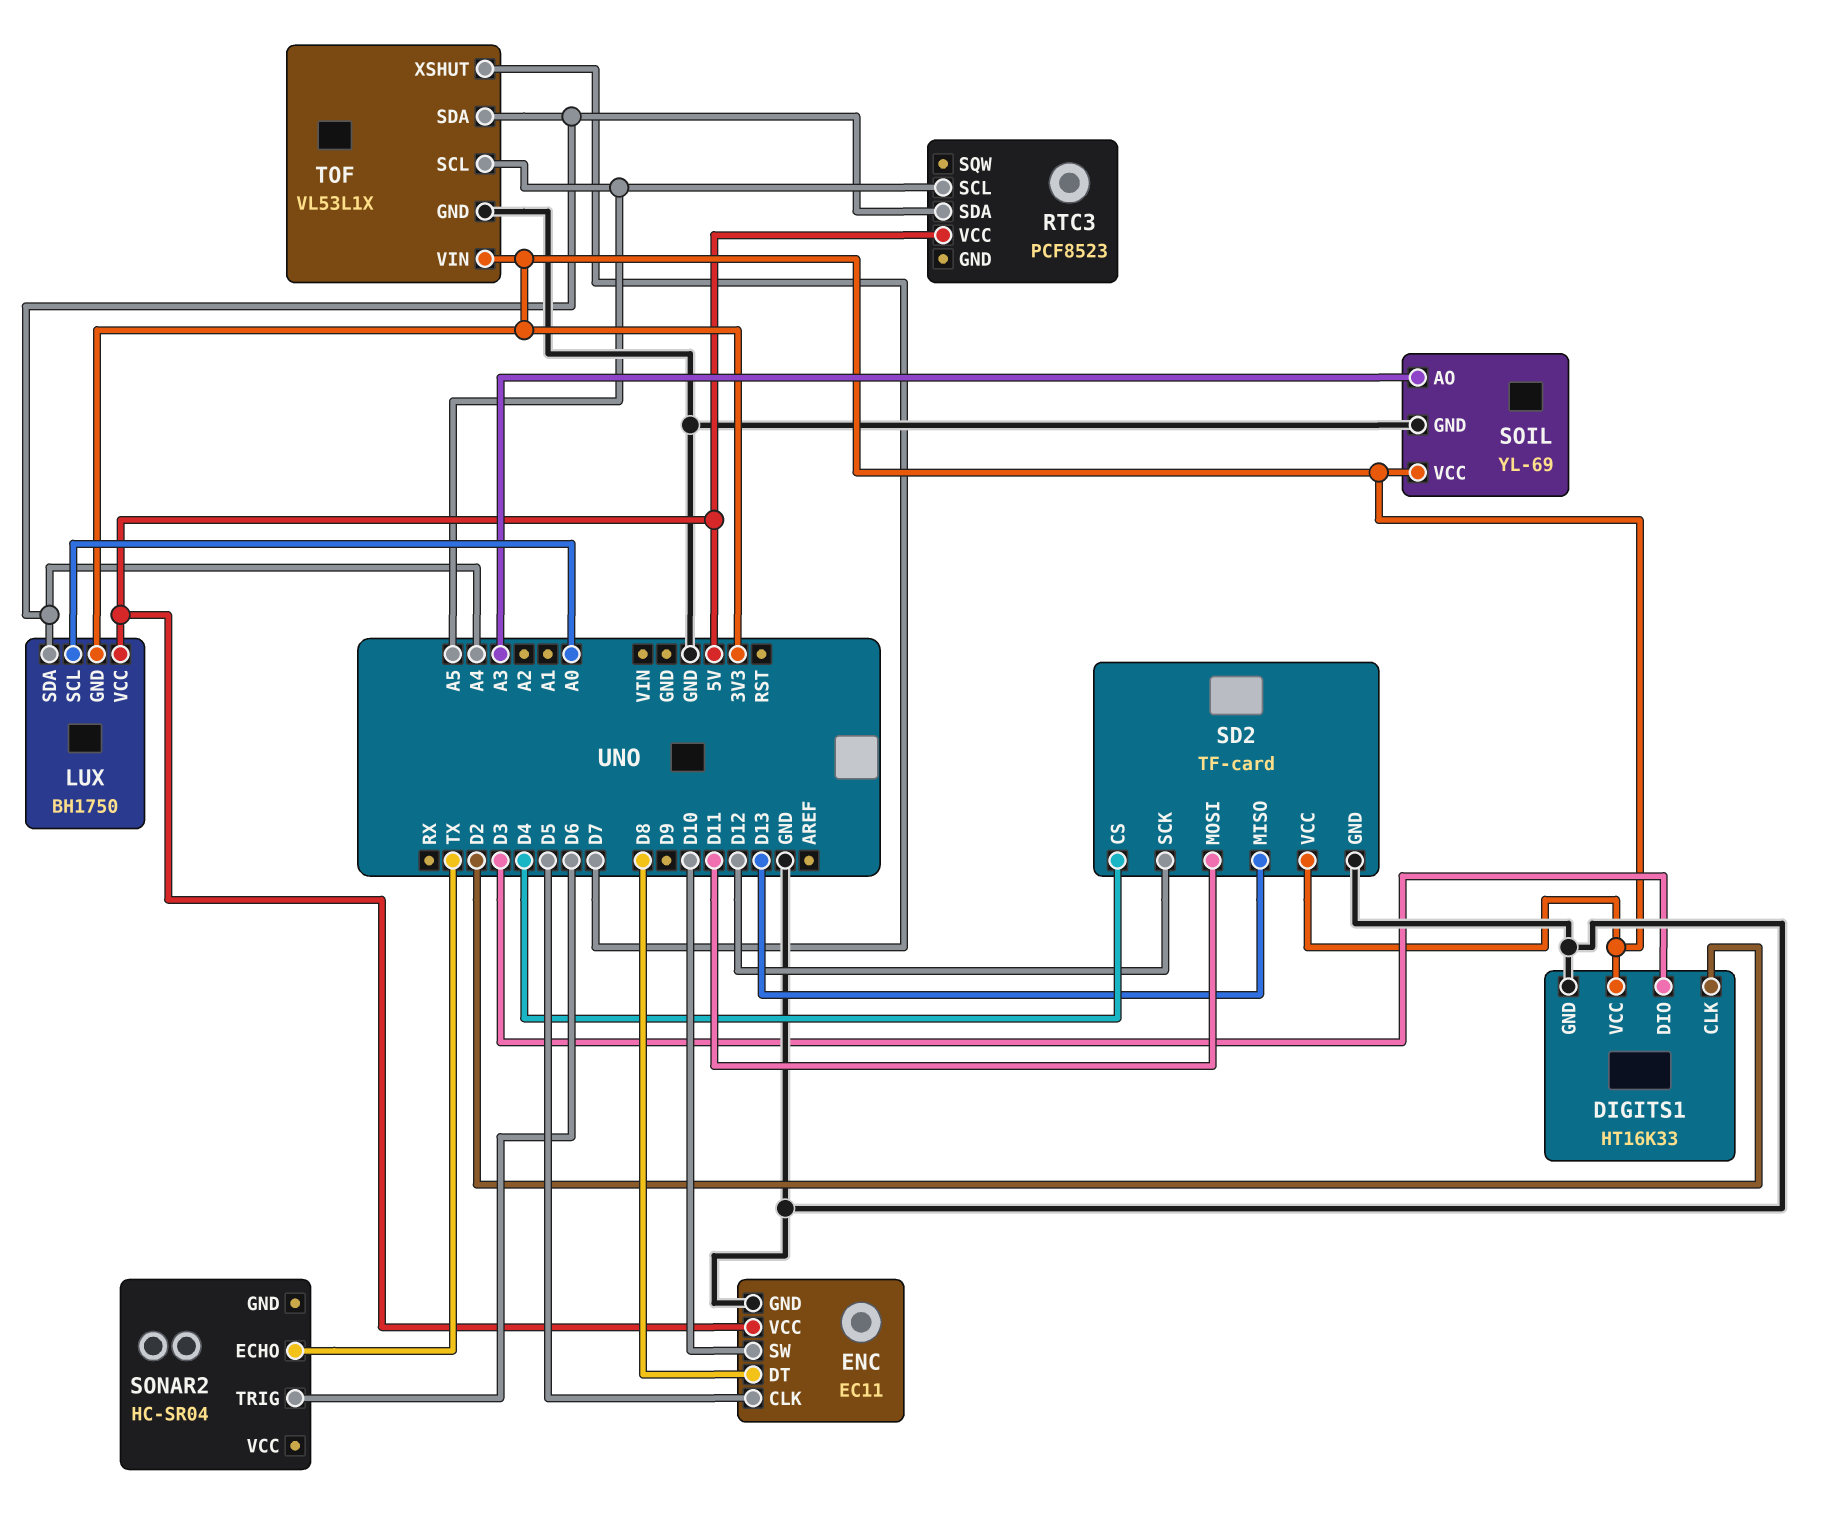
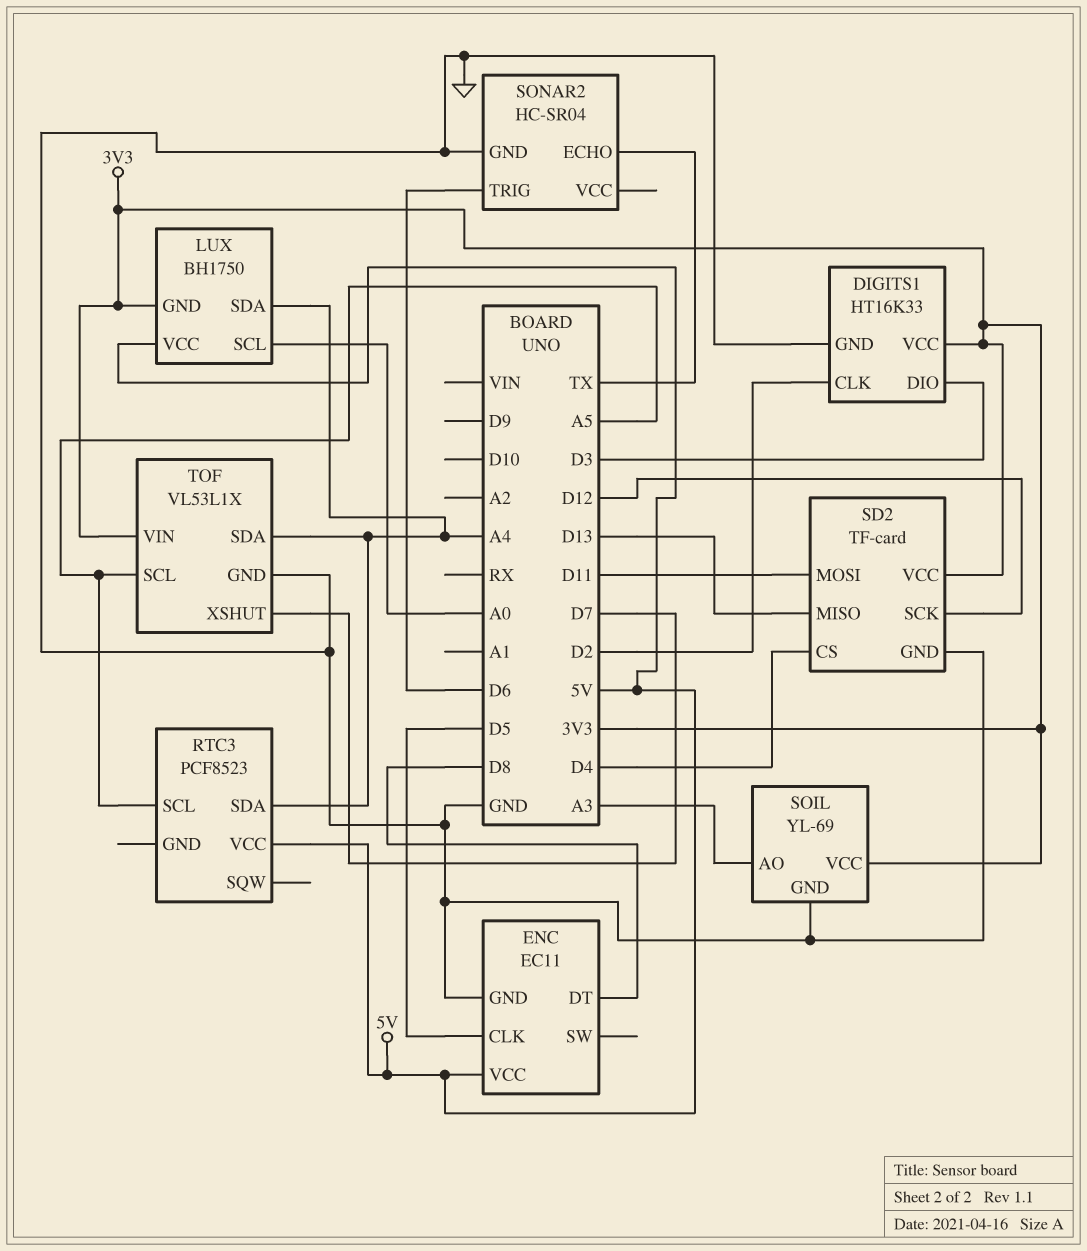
ENC pin SW: D10 -> none
SONAR2 pin GND: none -> GND

